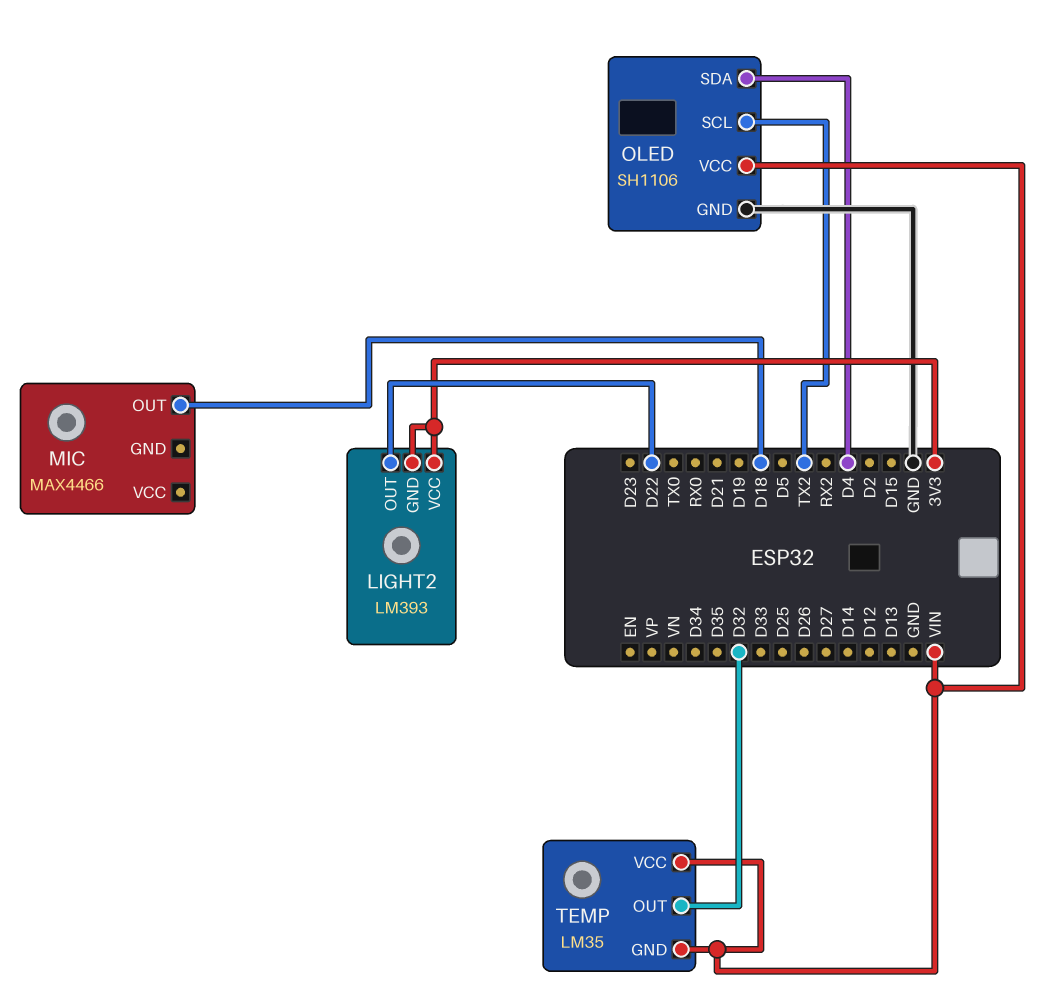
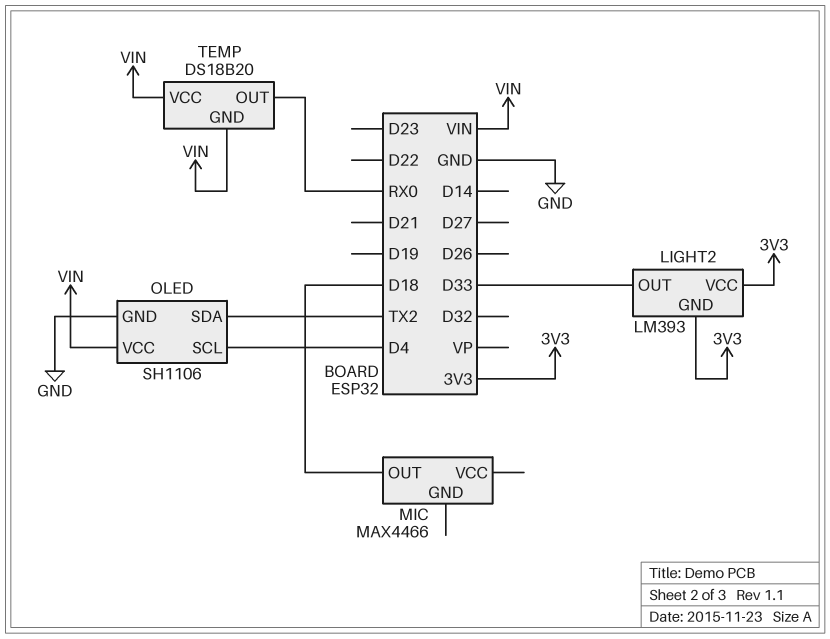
LIGHT2 pin OUT: D22 -> D33
OLED pin SCL: TX2 -> D4
OLED pin SDA: D4 -> TX2
TEMP: LM35 -> DS18B20
TEMP pin OUT: D32 -> RX0

